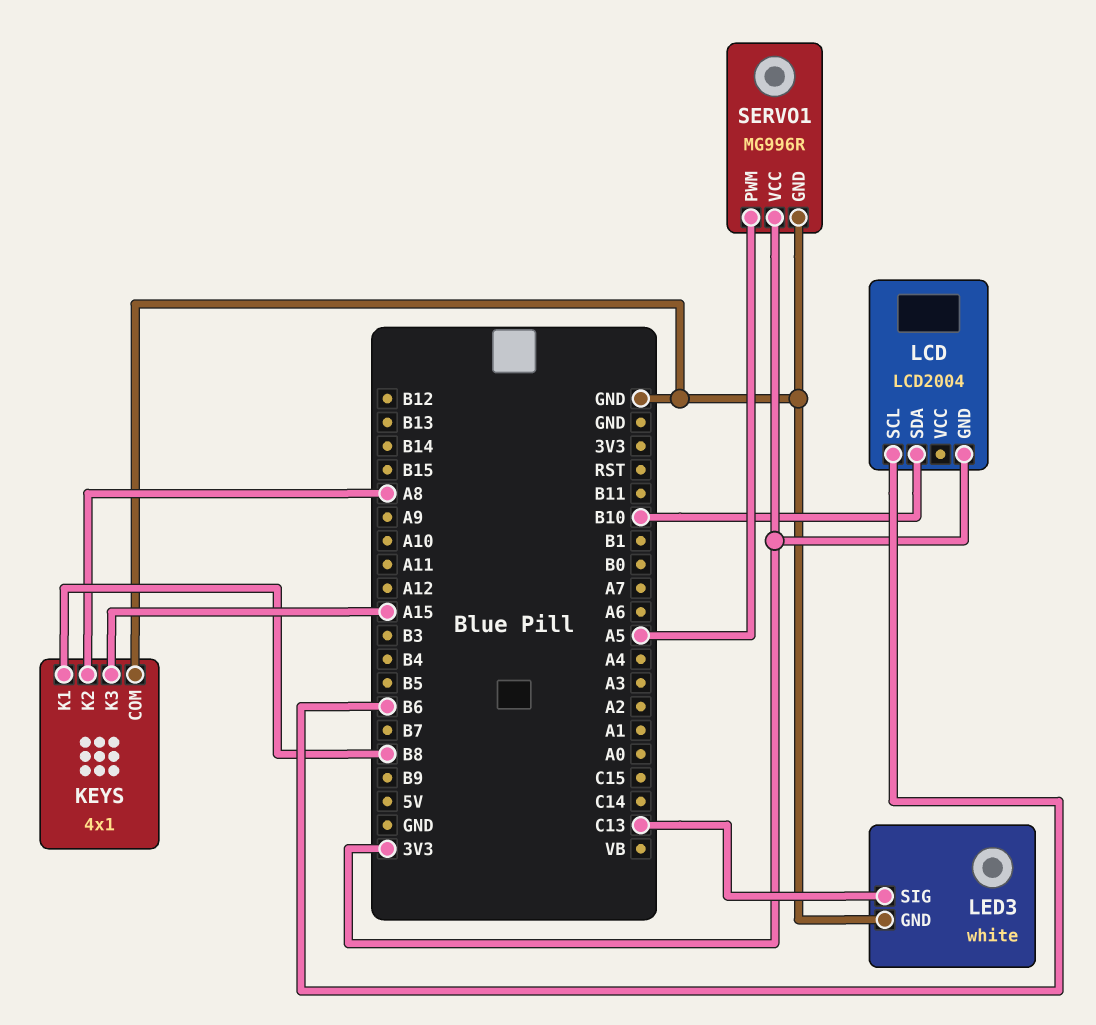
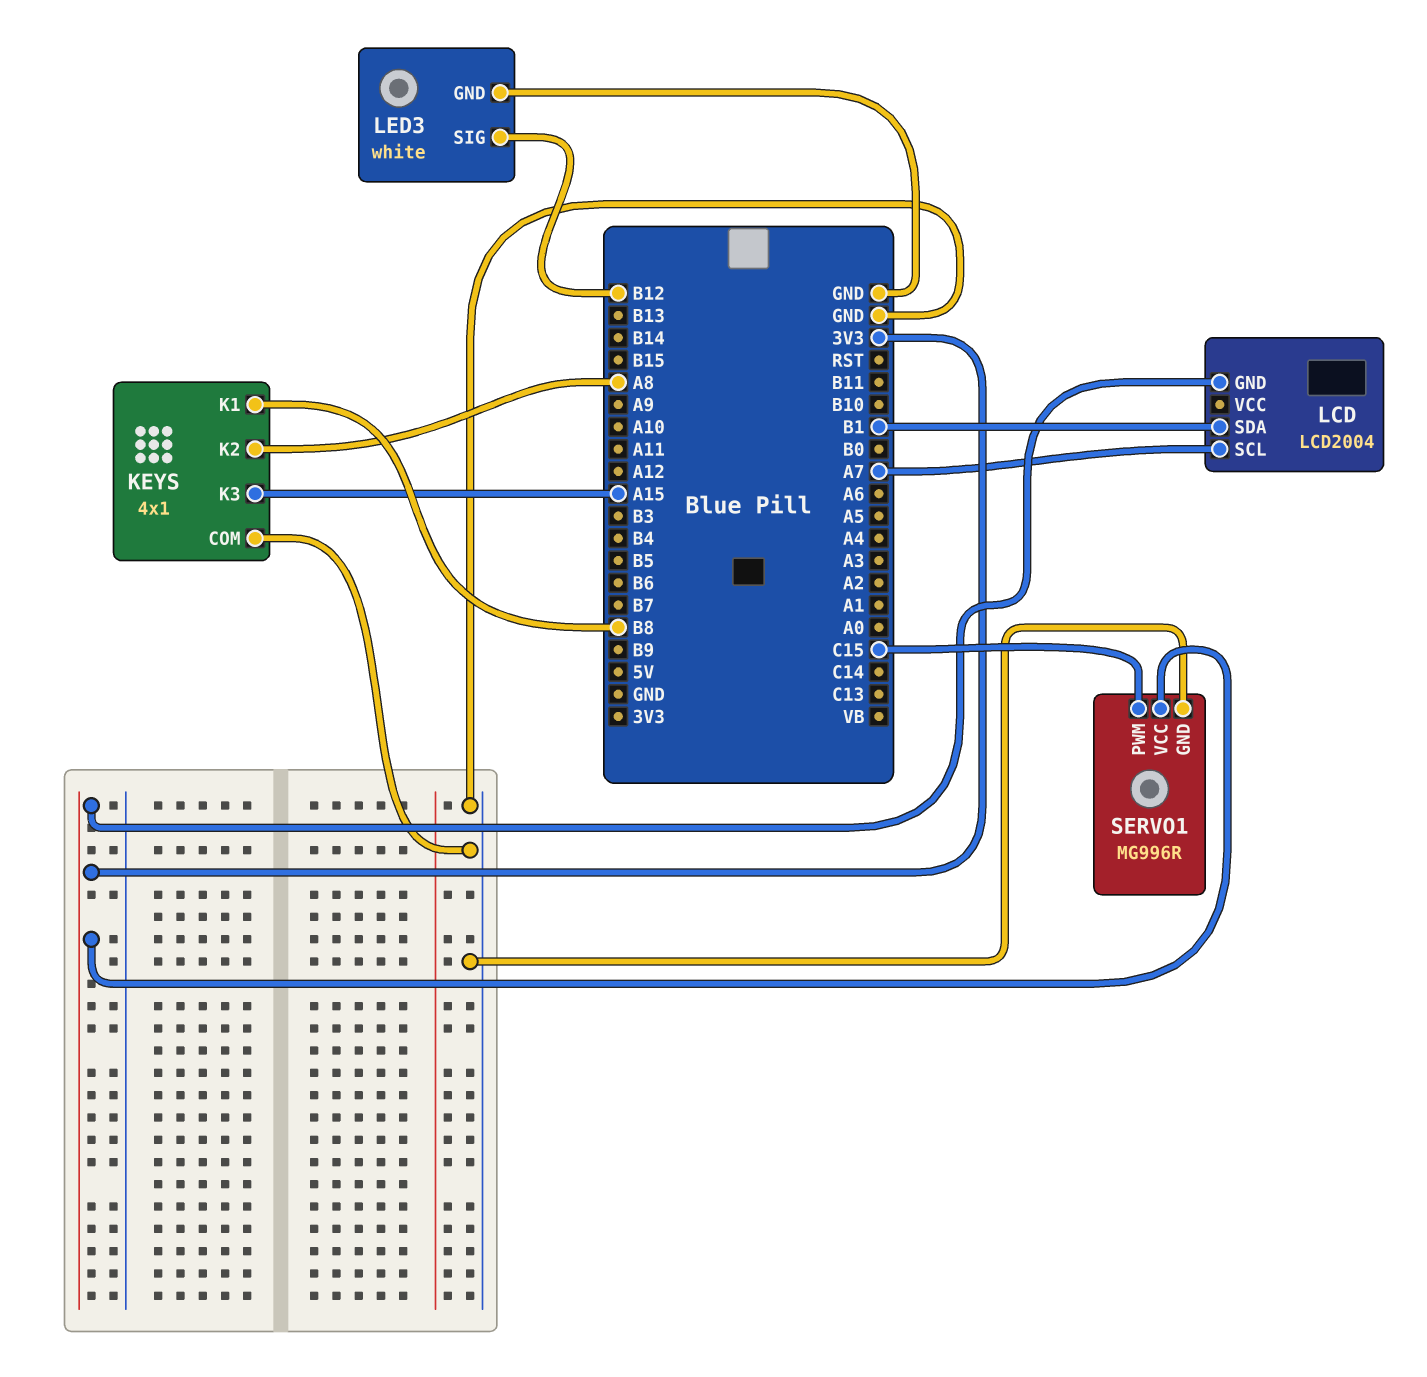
LCD pin SCL: B6 -> A7
LCD pin SDA: B10 -> B1
LED3 pin SIG: C13 -> B12
SERVO1 pin PWM: A5 -> C15

